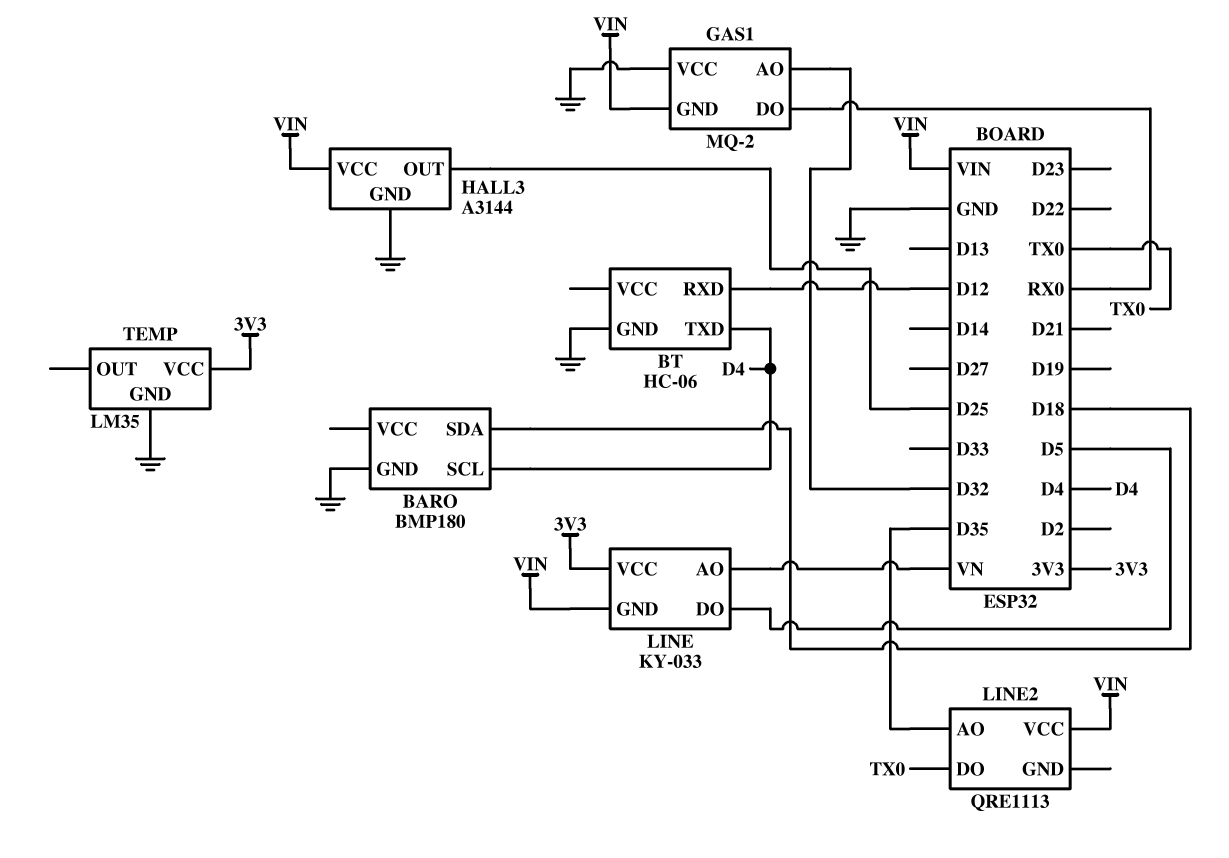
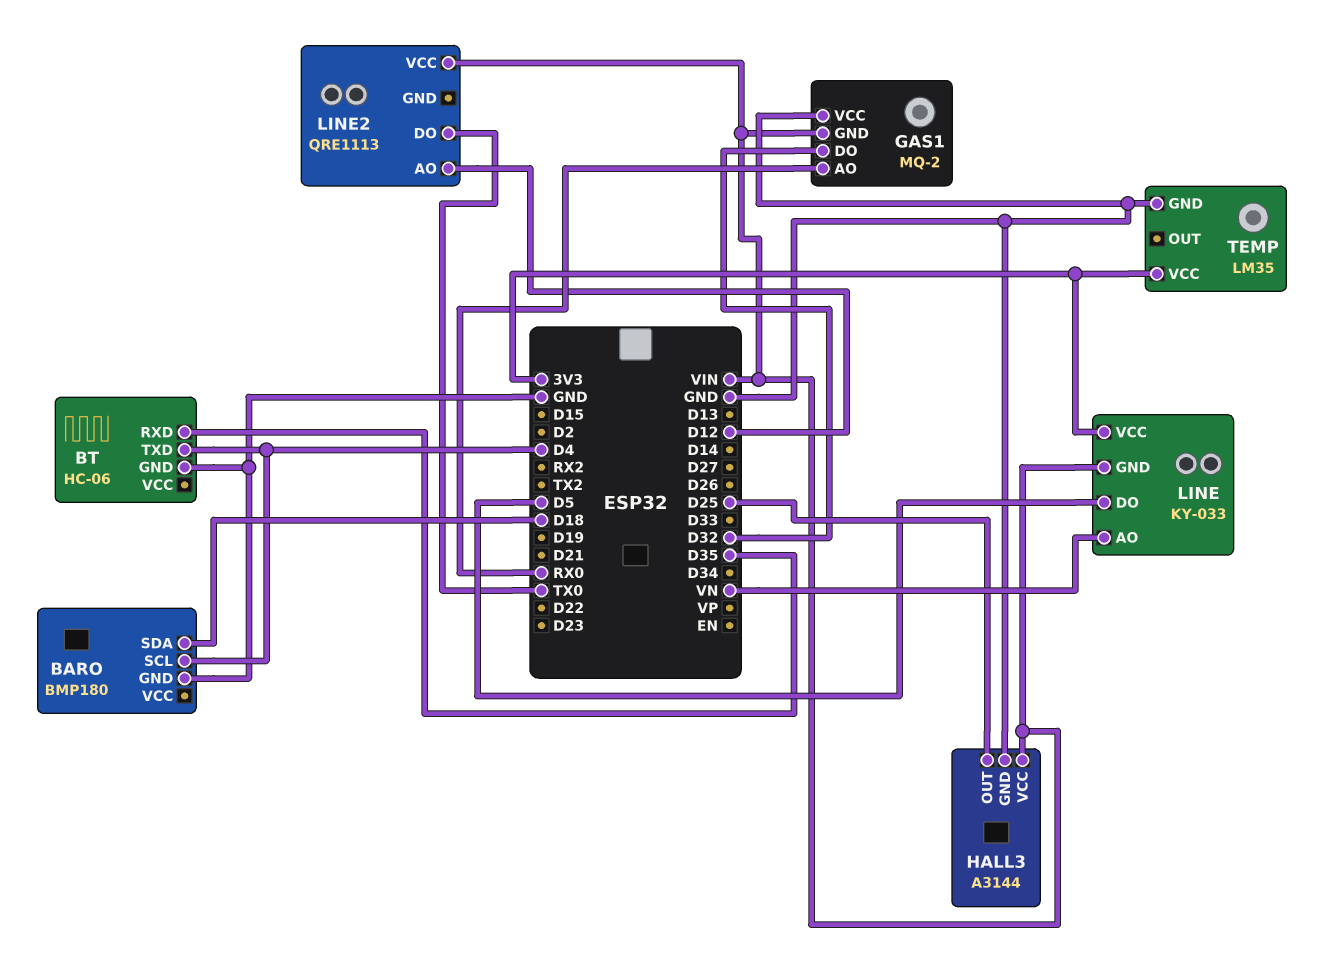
BT pin RXD: D12 -> D35
GAS1 pin AO: D32 -> RX0
GAS1 pin DO: RX0 -> D32
LINE2 pin AO: D35 -> D12

